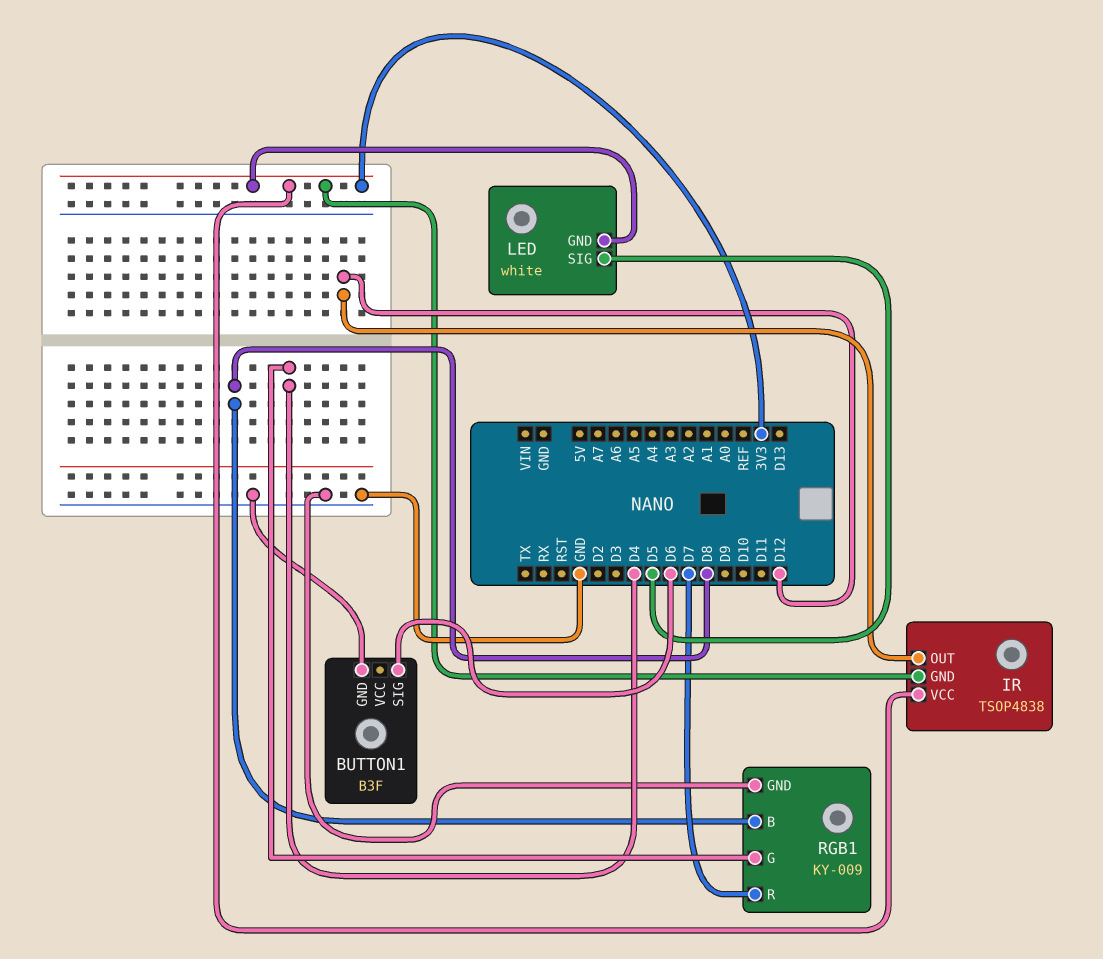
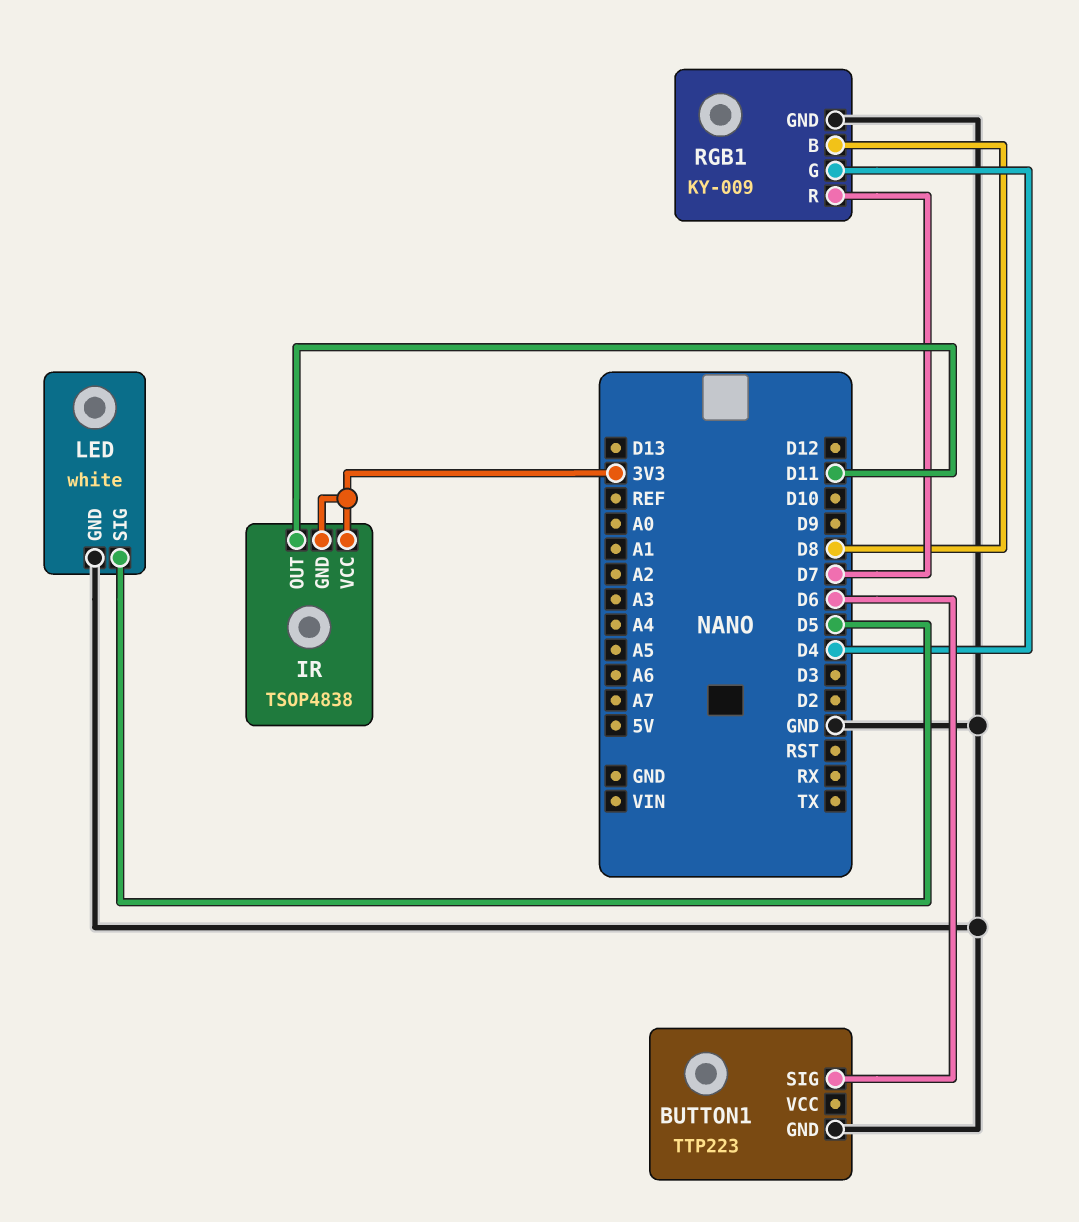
BUTTON1: B3F -> TTP223
IR pin OUT: D12 -> D11
LED pin GND: 3V3 -> GND

